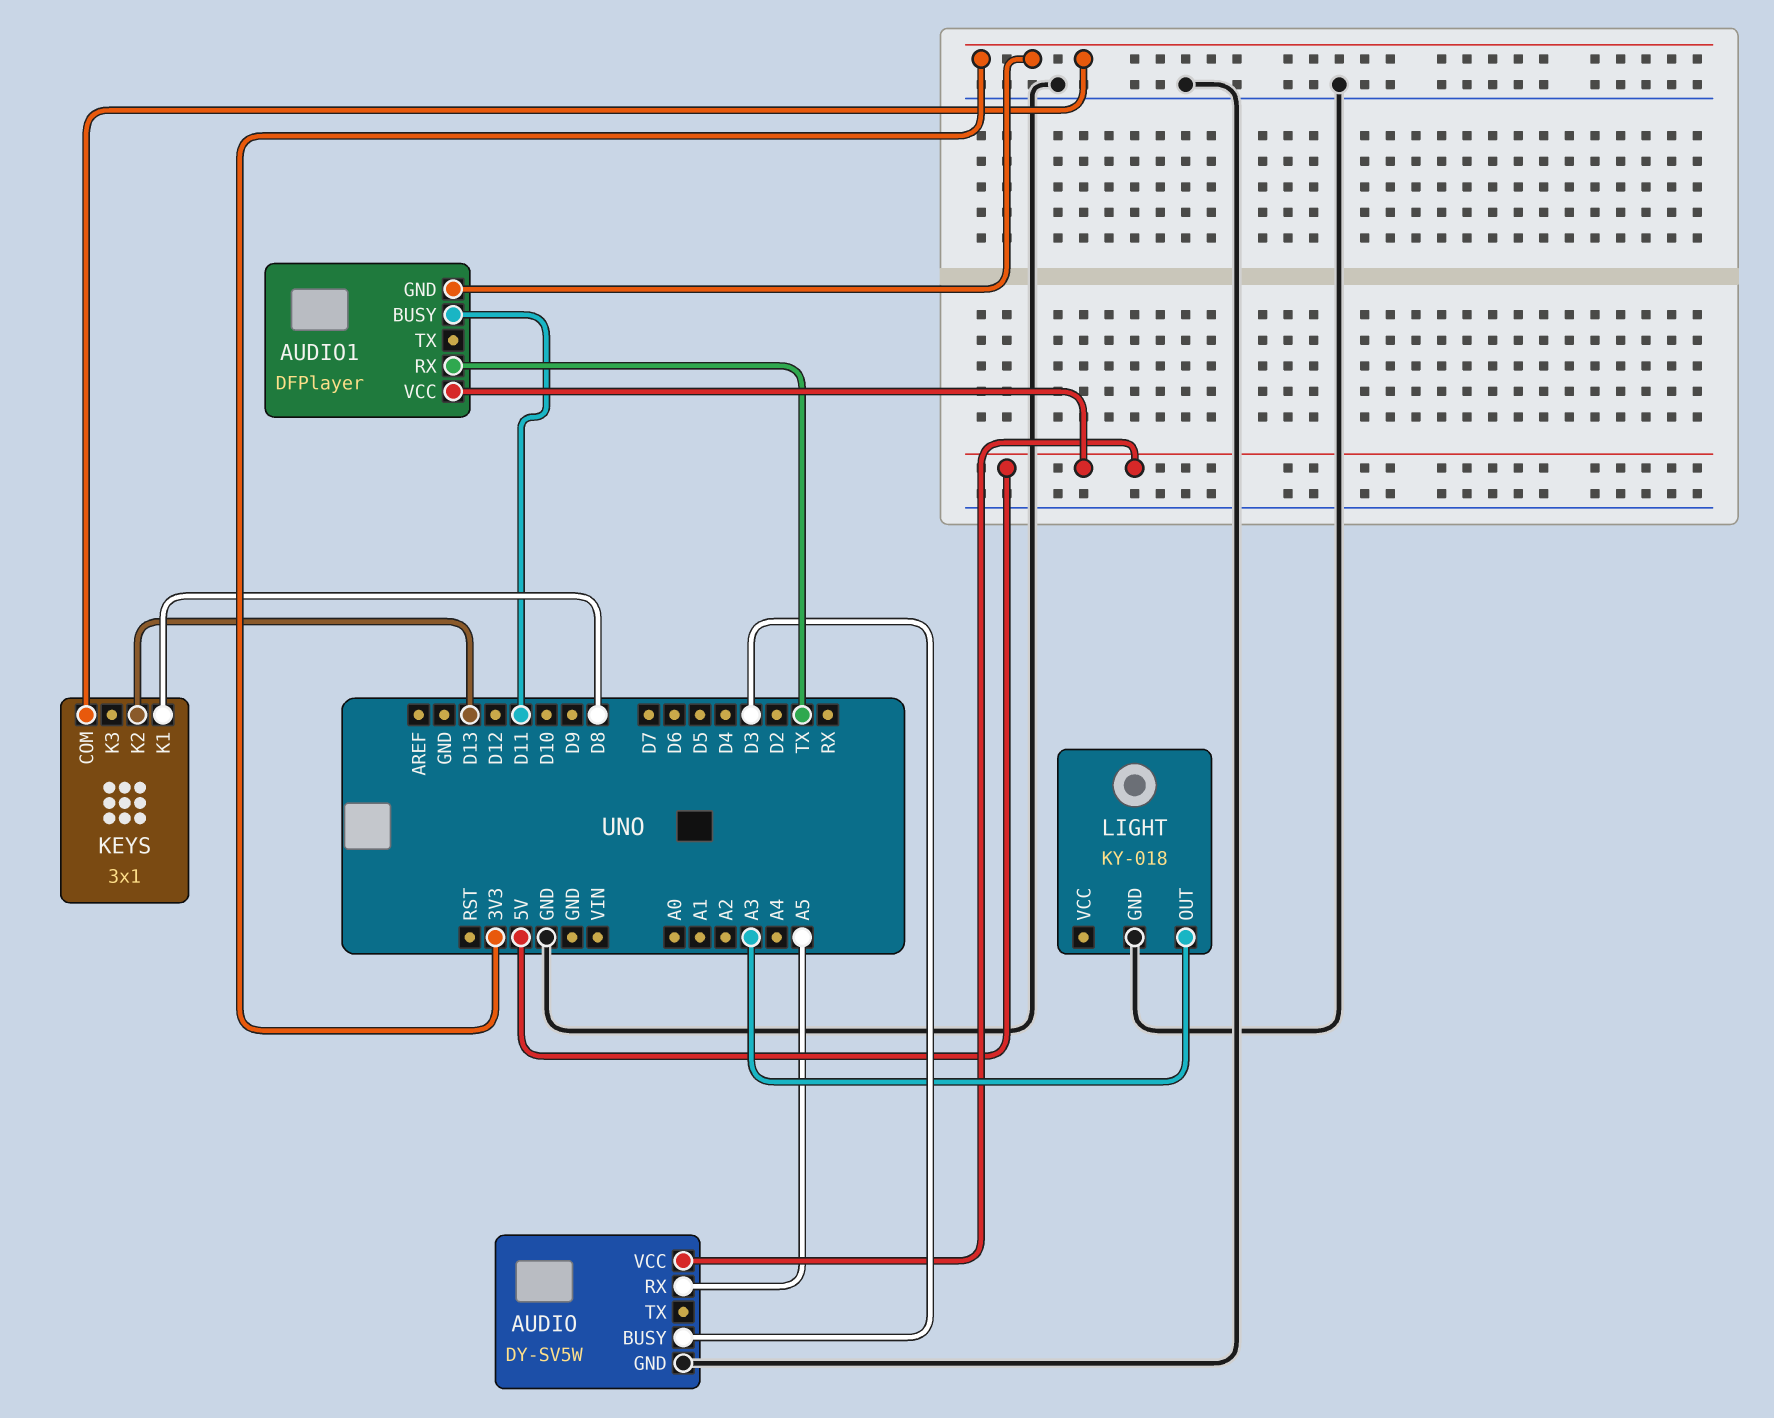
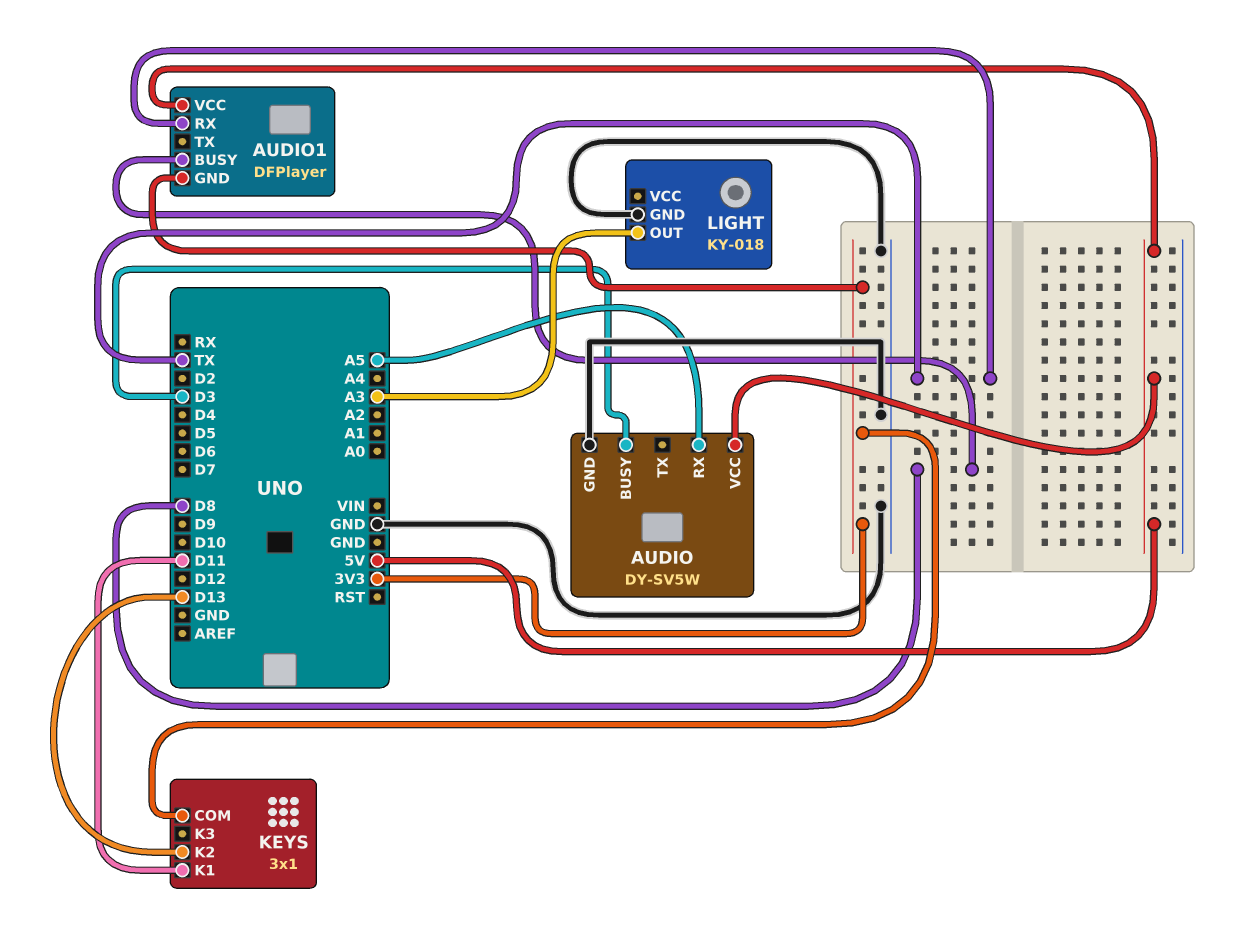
AUDIO1 pin BUSY: D11 -> D8
KEYS pin K1: D8 -> D11

